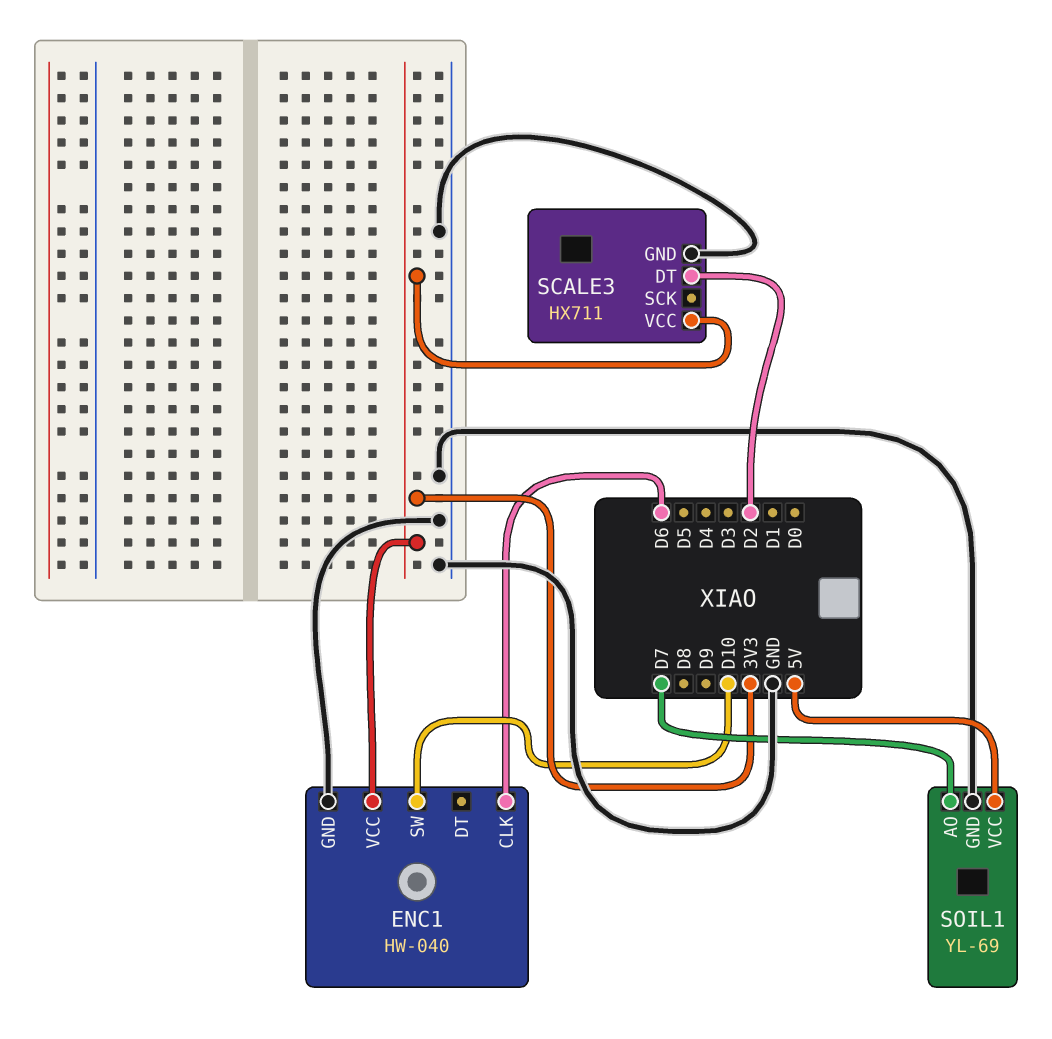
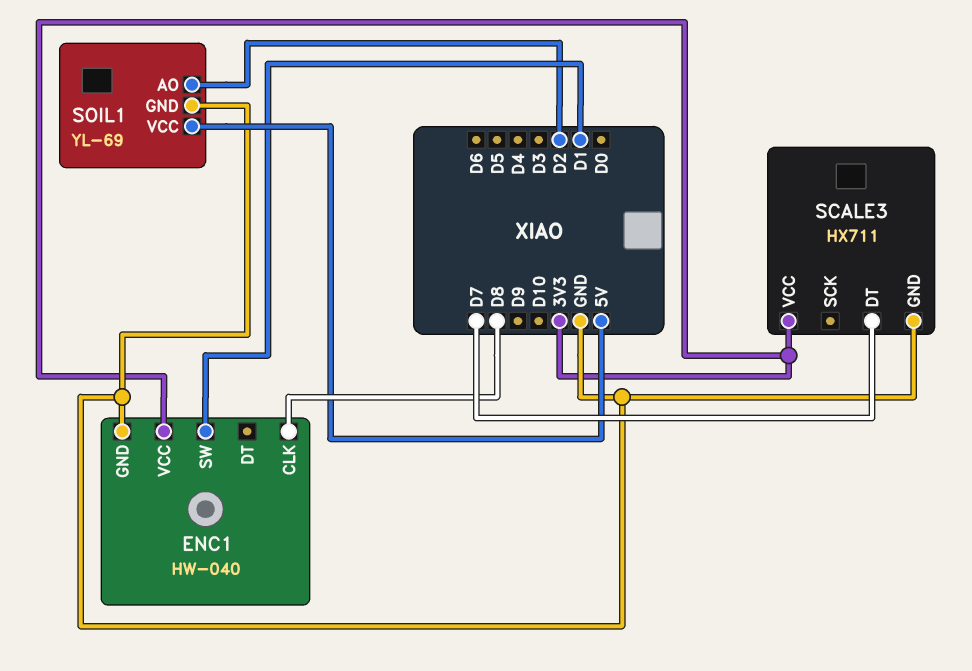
ENC1 pin CLK: D6 -> D8
ENC1 pin SW: D10 -> D1
SCALE3 pin DT: D2 -> D7
SOIL1 pin AO: D7 -> D2

